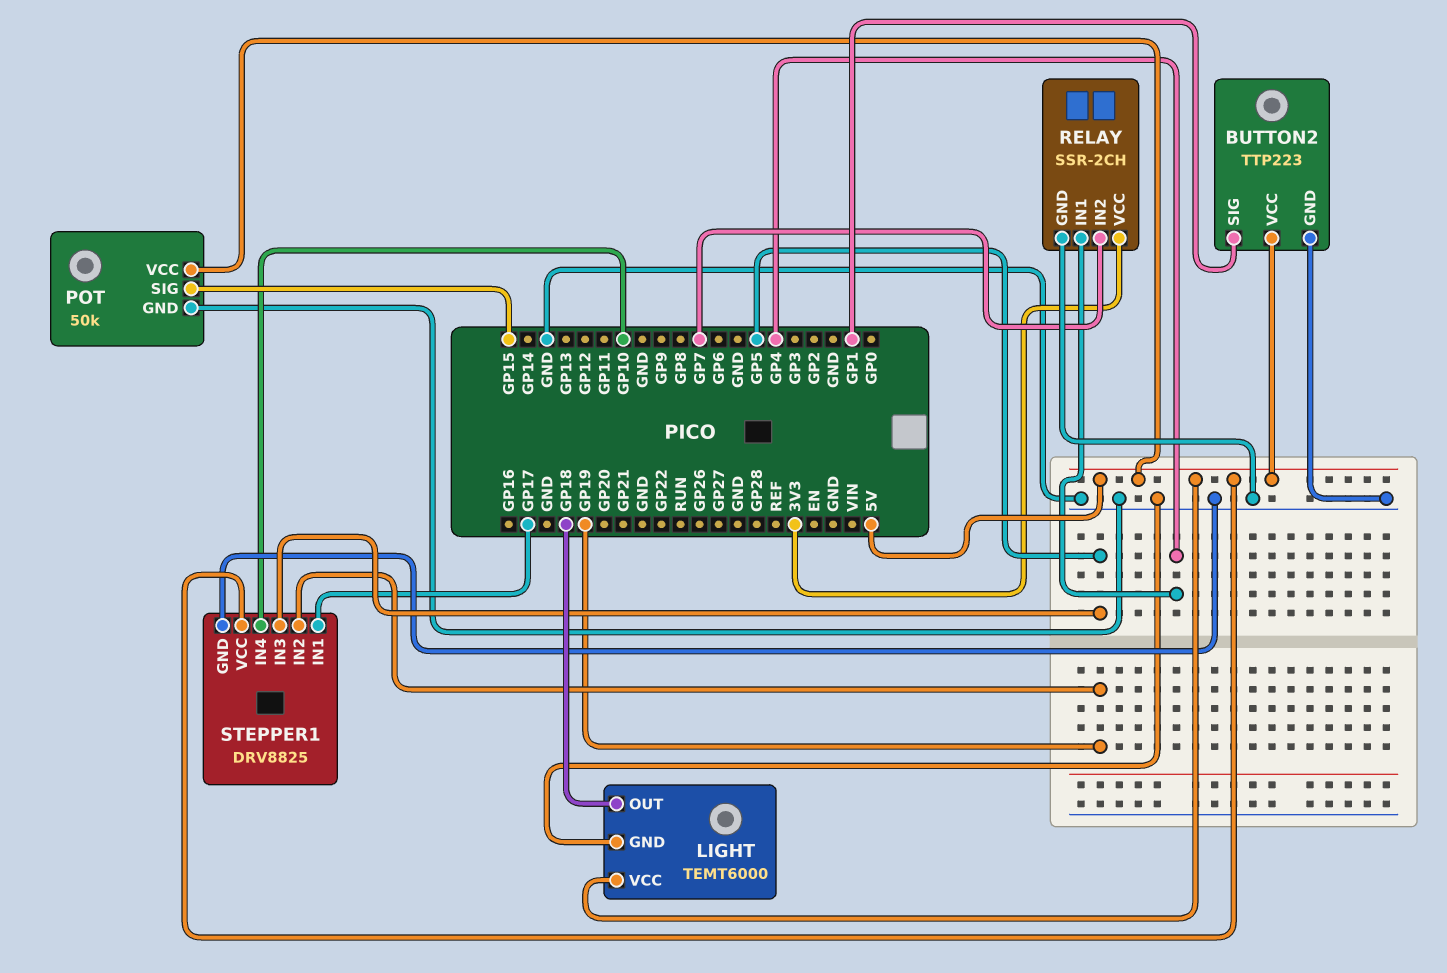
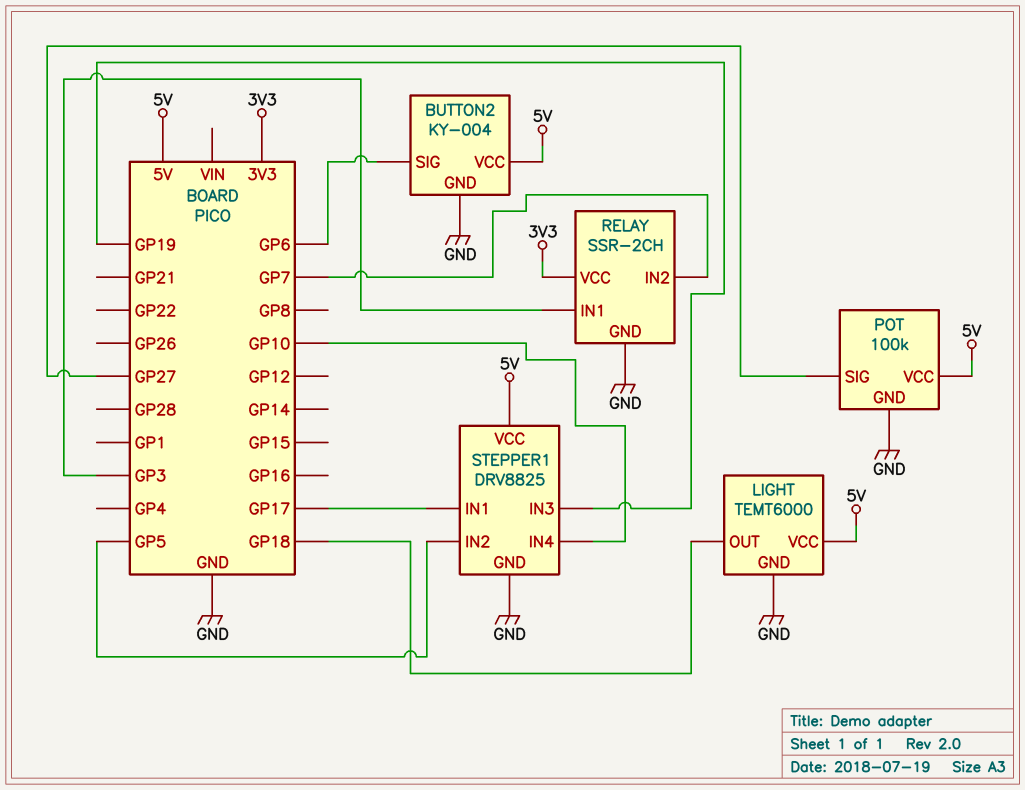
BUTTON2: TTP223 -> KY-004
BUTTON2 pin SIG: GP1 -> GP6
POT: 50k -> 100k
POT pin SIG: GP15 -> GP27
RELAY pin IN1: GP4 -> GP3
STEPPER1 pin IN2: GP19 -> GP5
STEPPER1 pin IN3: GP5 -> GP19

